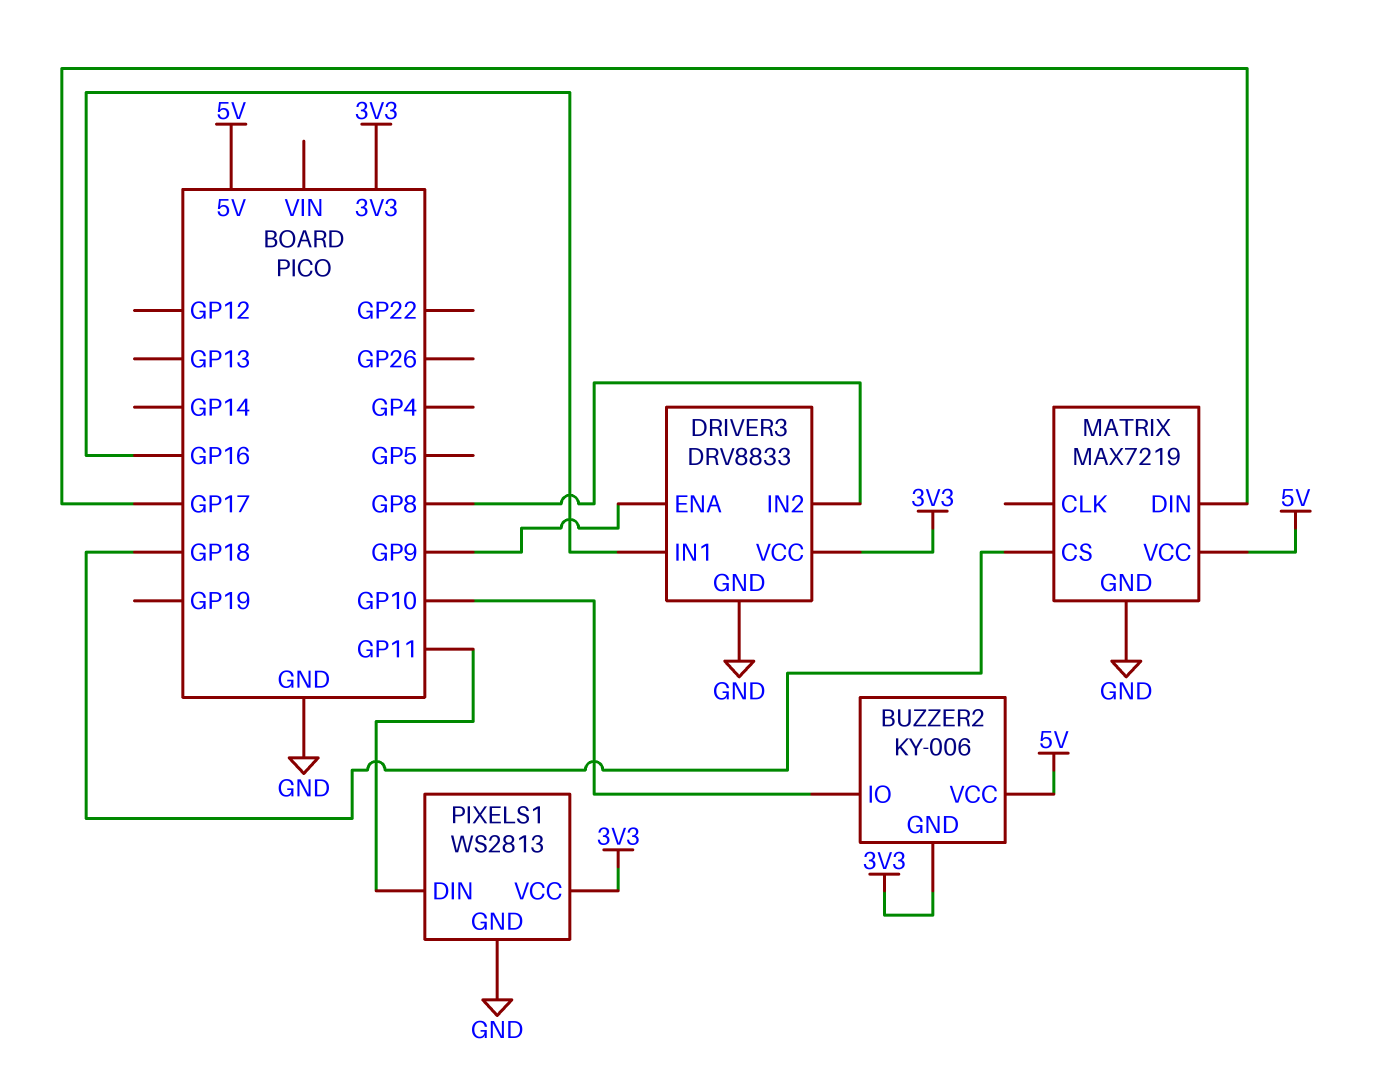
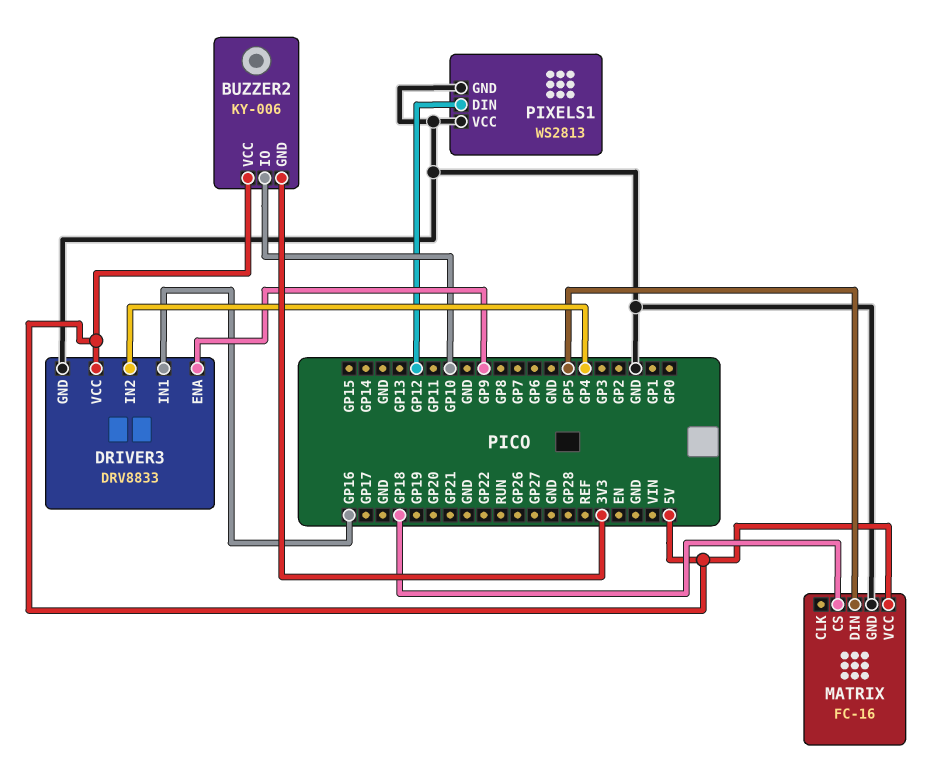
DRIVER3 pin IN2: GP8 -> GP4
DRIVER3 pin VCC: 3V3 -> 5V
MATRIX: MAX7219 -> FC-16
MATRIX pin DIN: GP17 -> GP5
PIXELS1 pin DIN: GP11 -> GP12
PIXELS1 pin VCC: 3V3 -> GND

